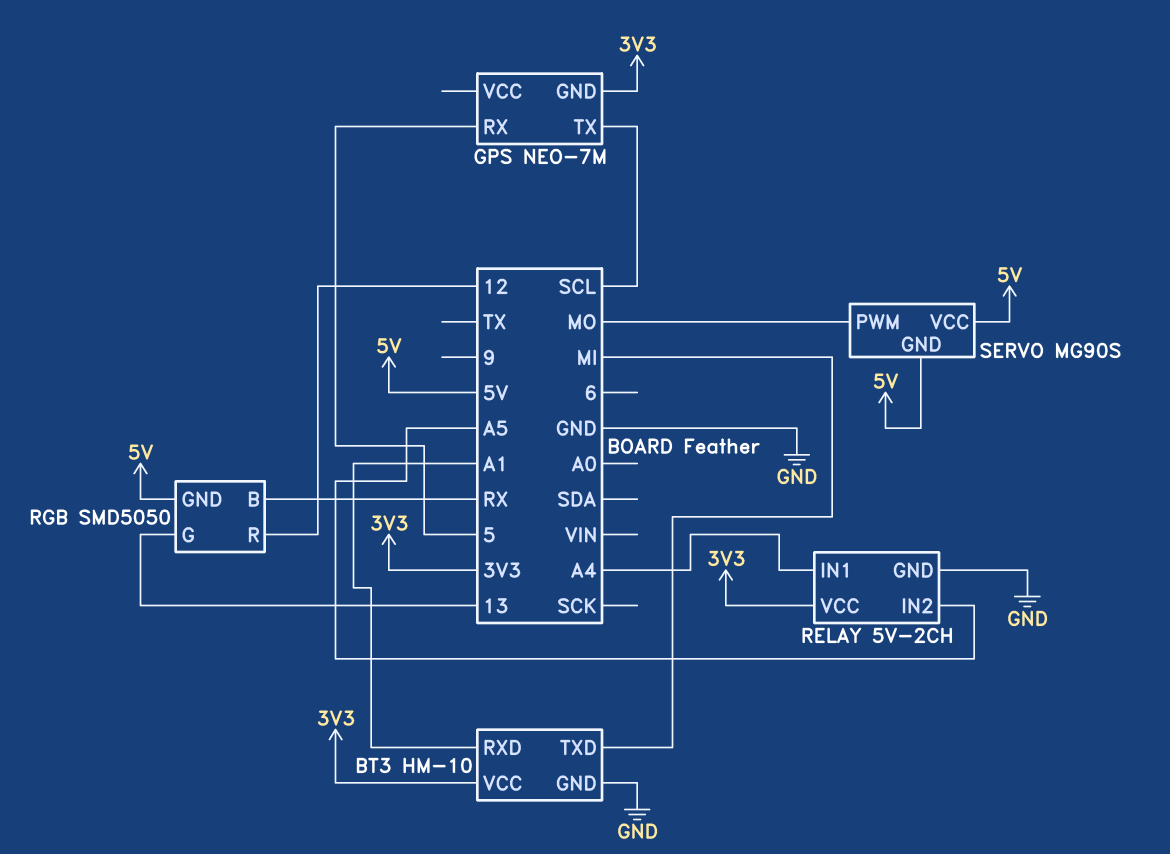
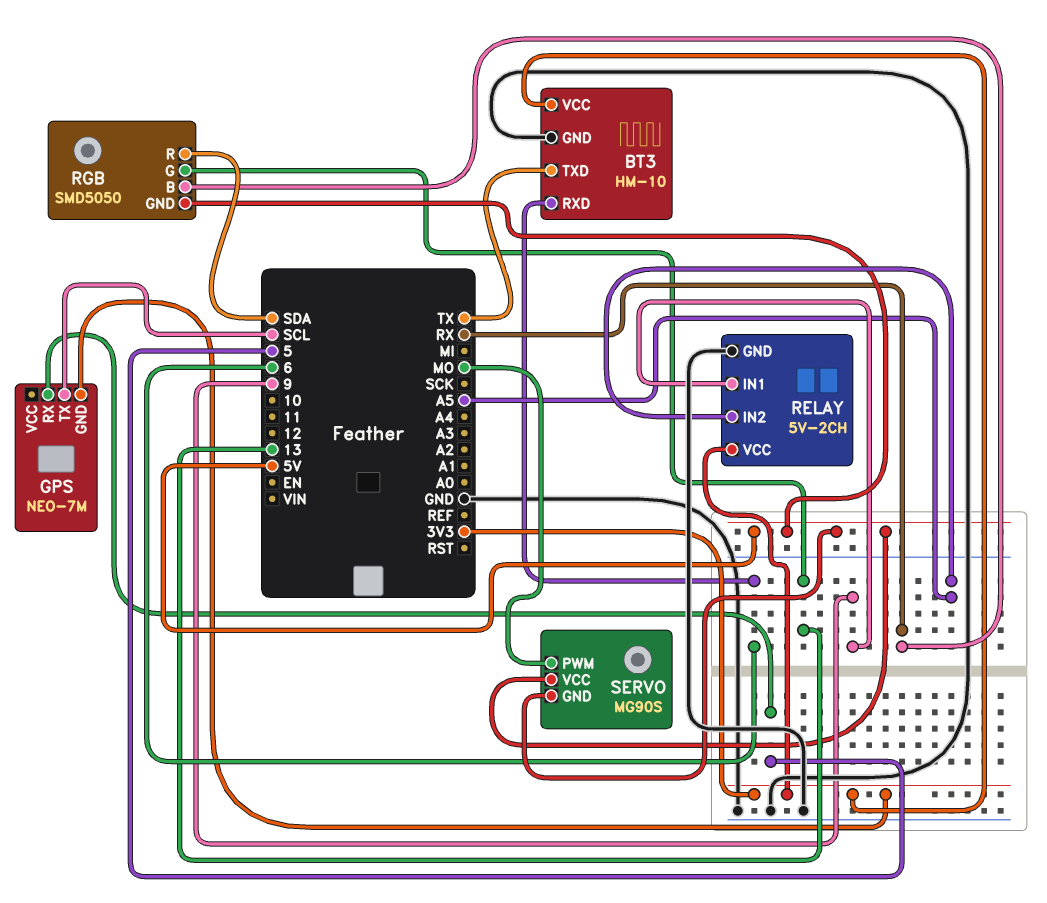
BT3 pin RXD: A1 -> 6
BT3 pin TXD: MI -> TX
RELAY pin IN1: A4 -> 9
RGB pin R: 12 -> SDA

